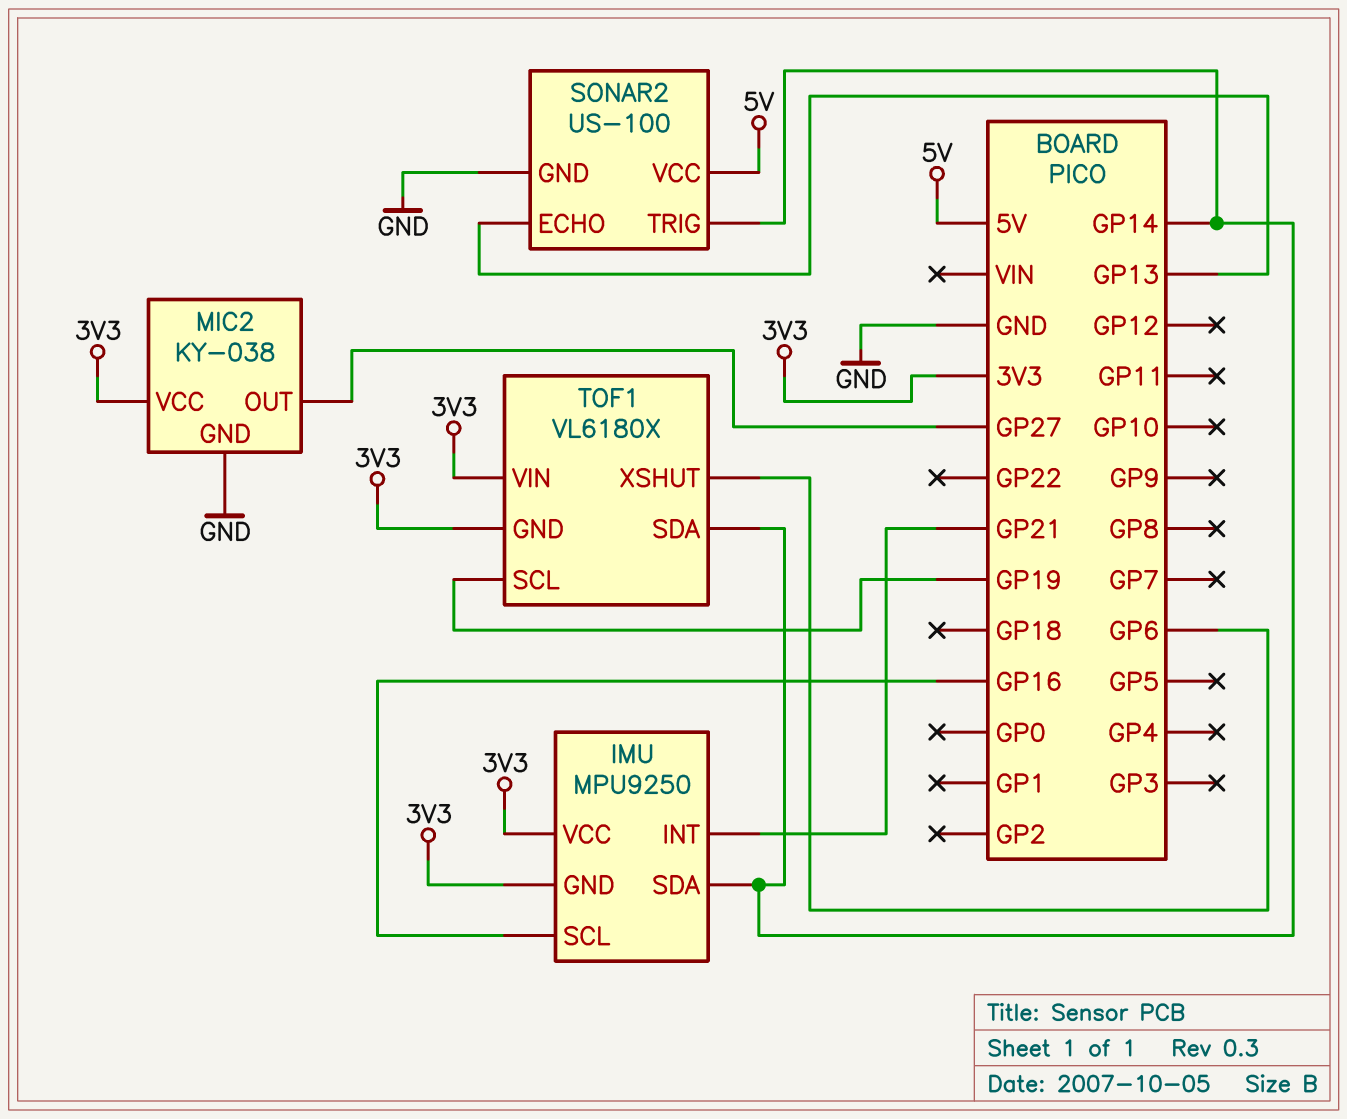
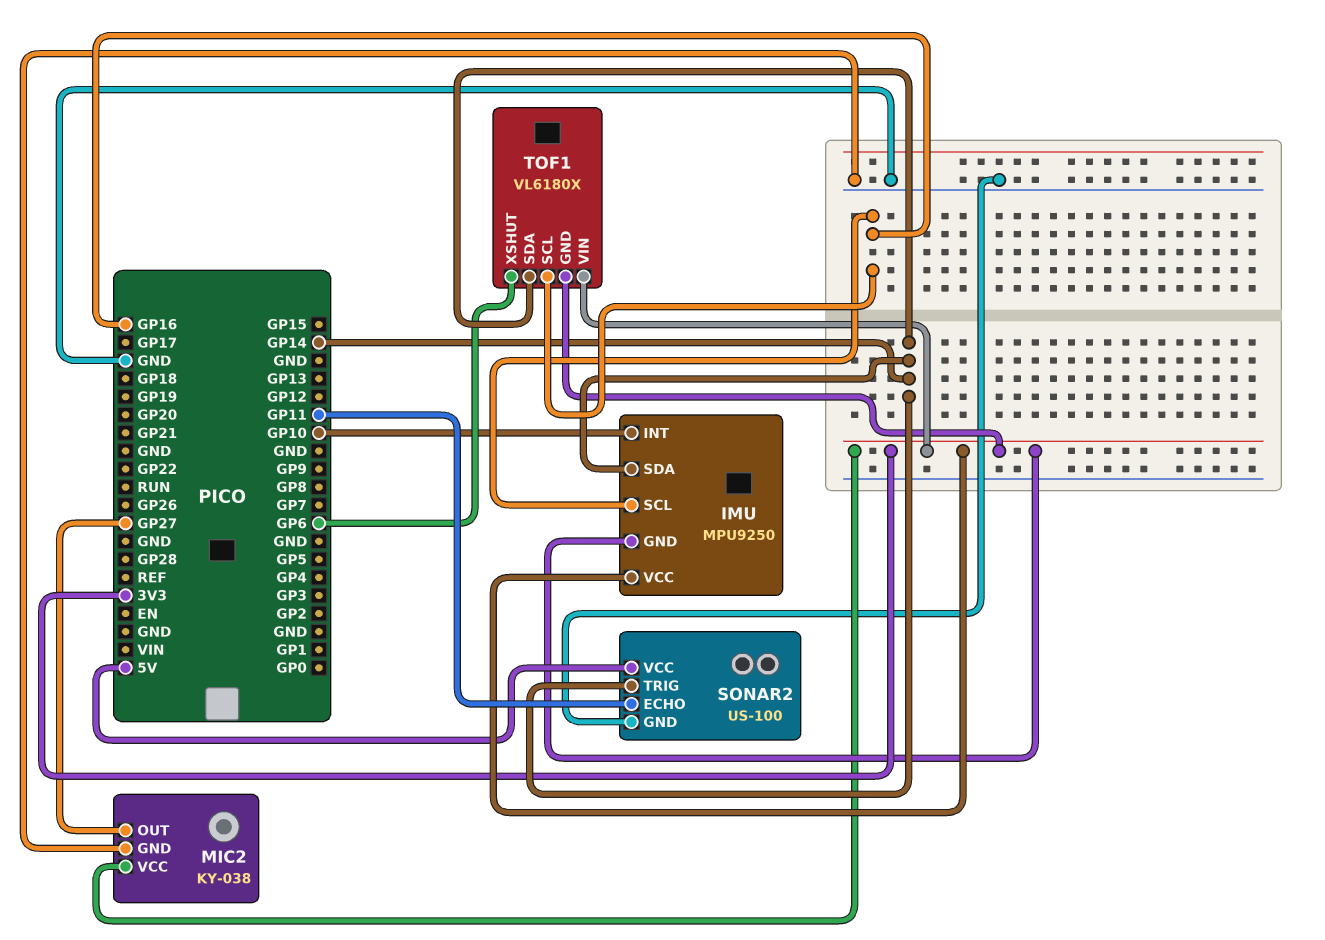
IMU pin INT: GP21 -> GP10
SONAR2 pin ECHO: GP13 -> GP11
TOF1 pin SCL: GP19 -> GP16

